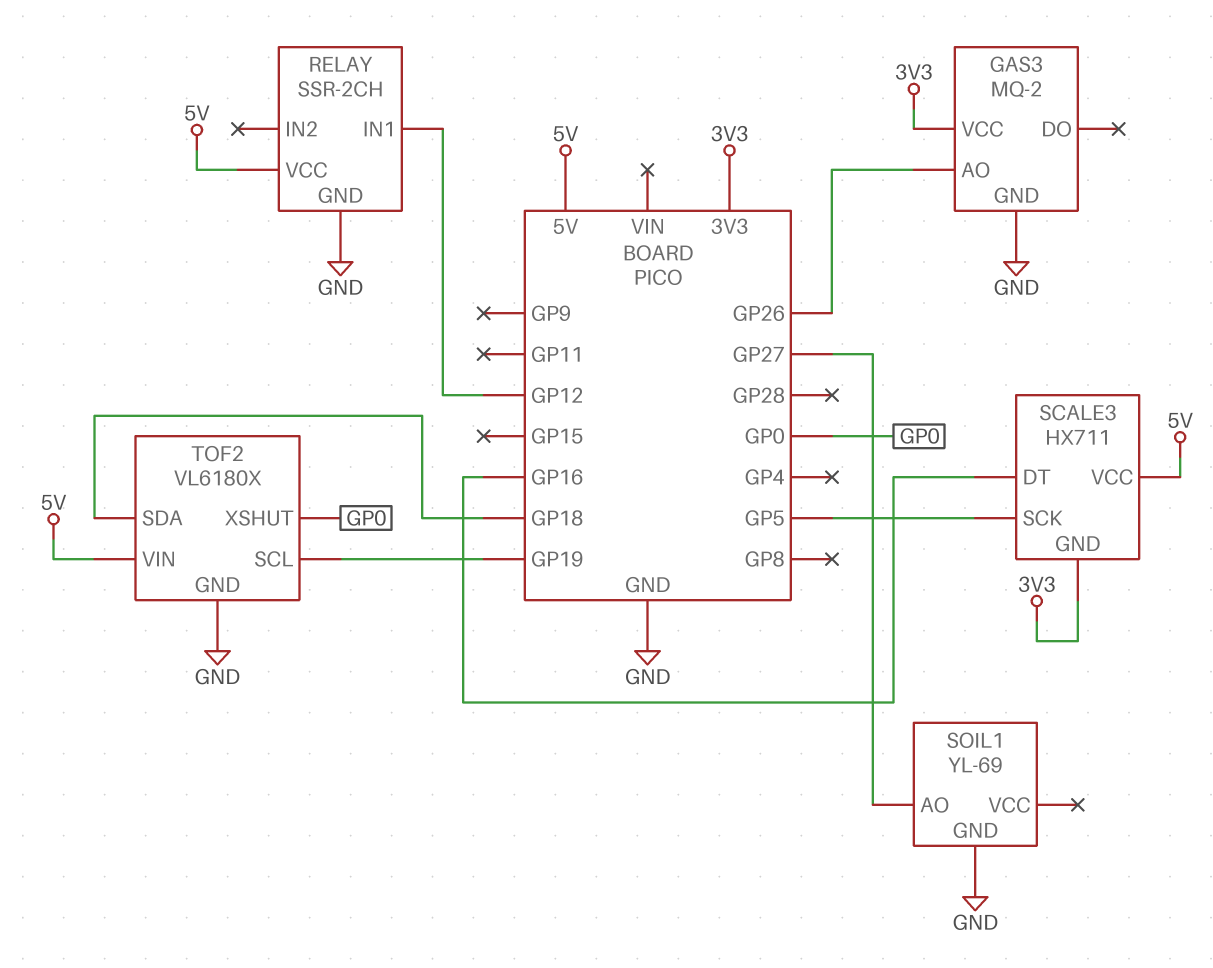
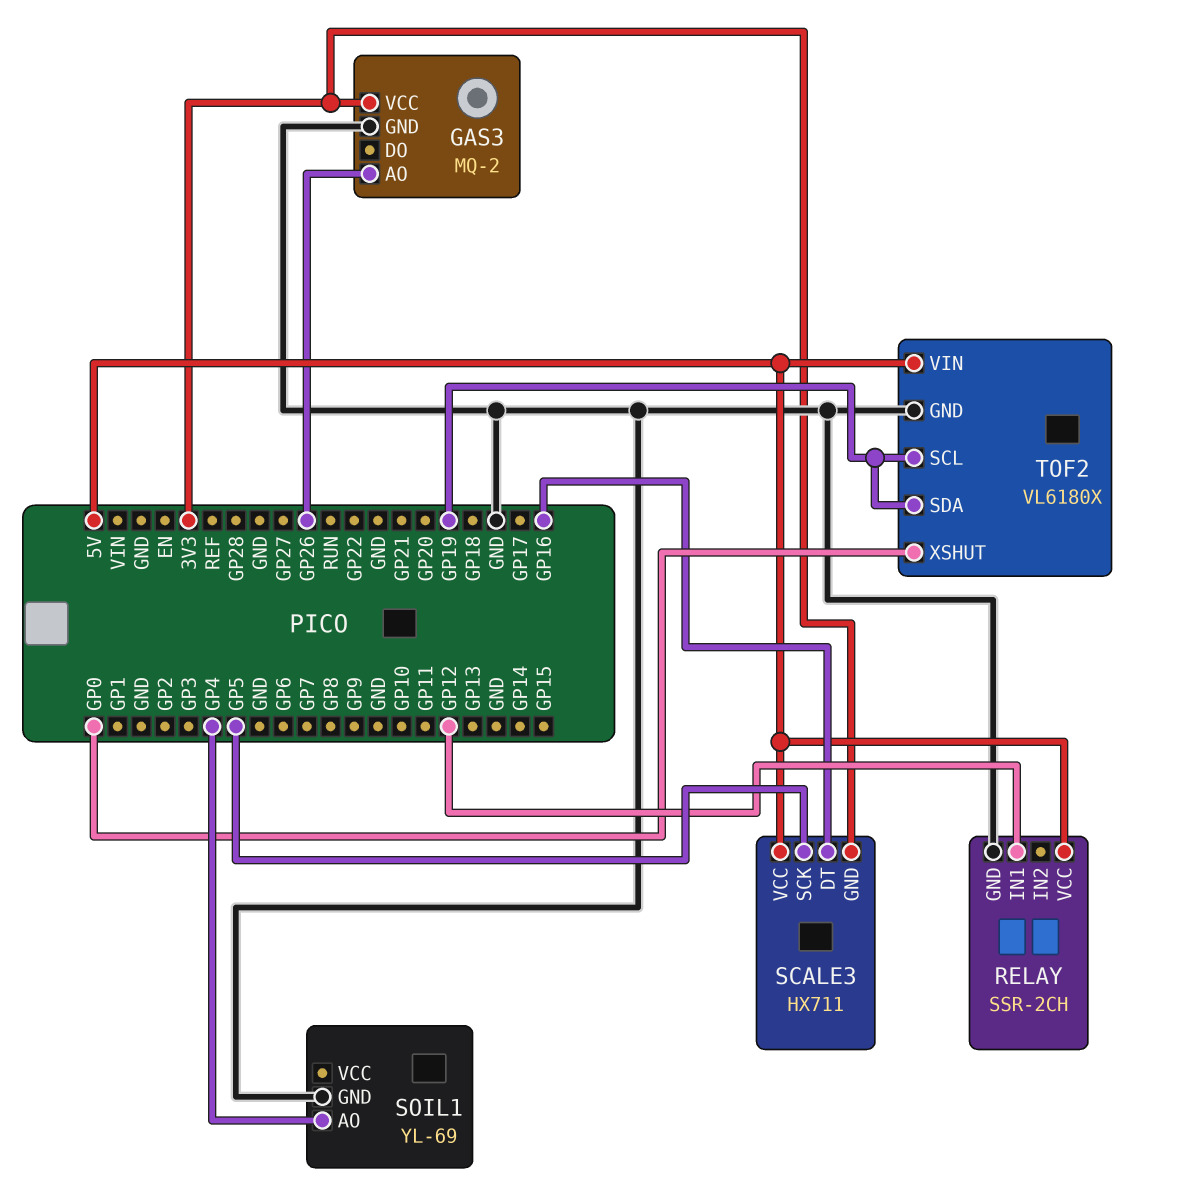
SOIL1 pin AO: GP27 -> GP4
TOF2 pin SDA: GP18 -> GP19

